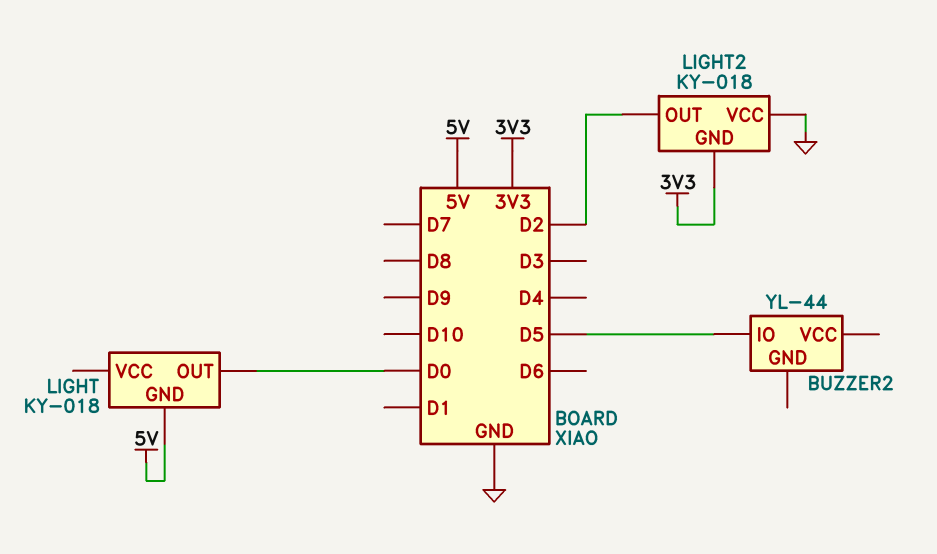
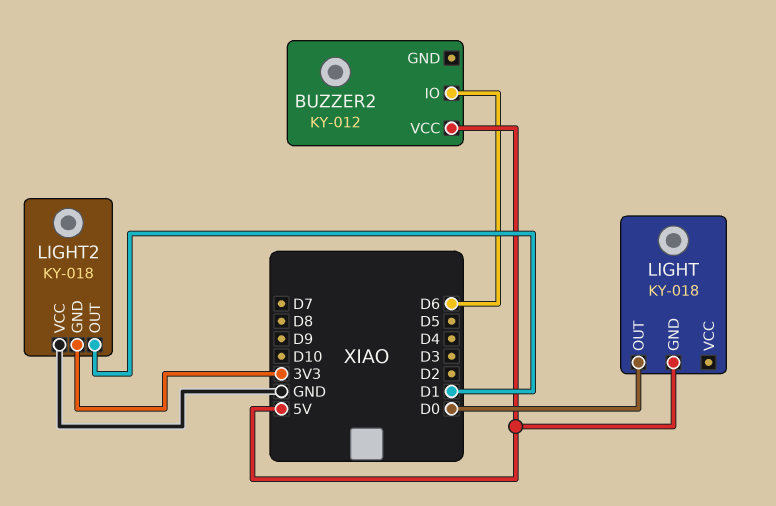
BUZZER2: YL-44 -> KY-012
BUZZER2 pin IO: D5 -> D6
BUZZER2 pin VCC: none -> 5V
LIGHT2 pin OUT: D2 -> D1

